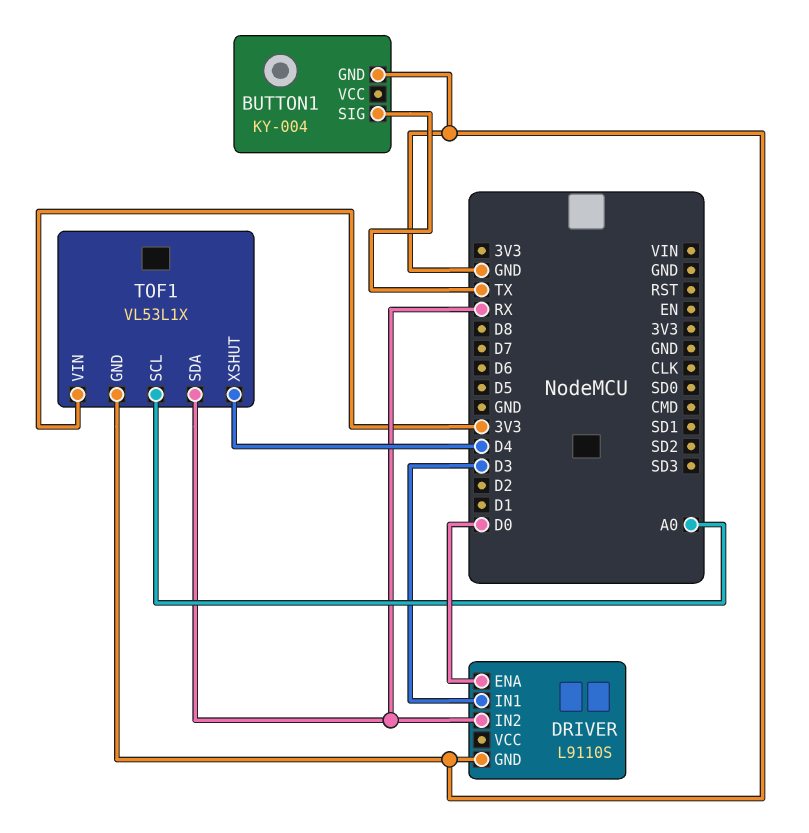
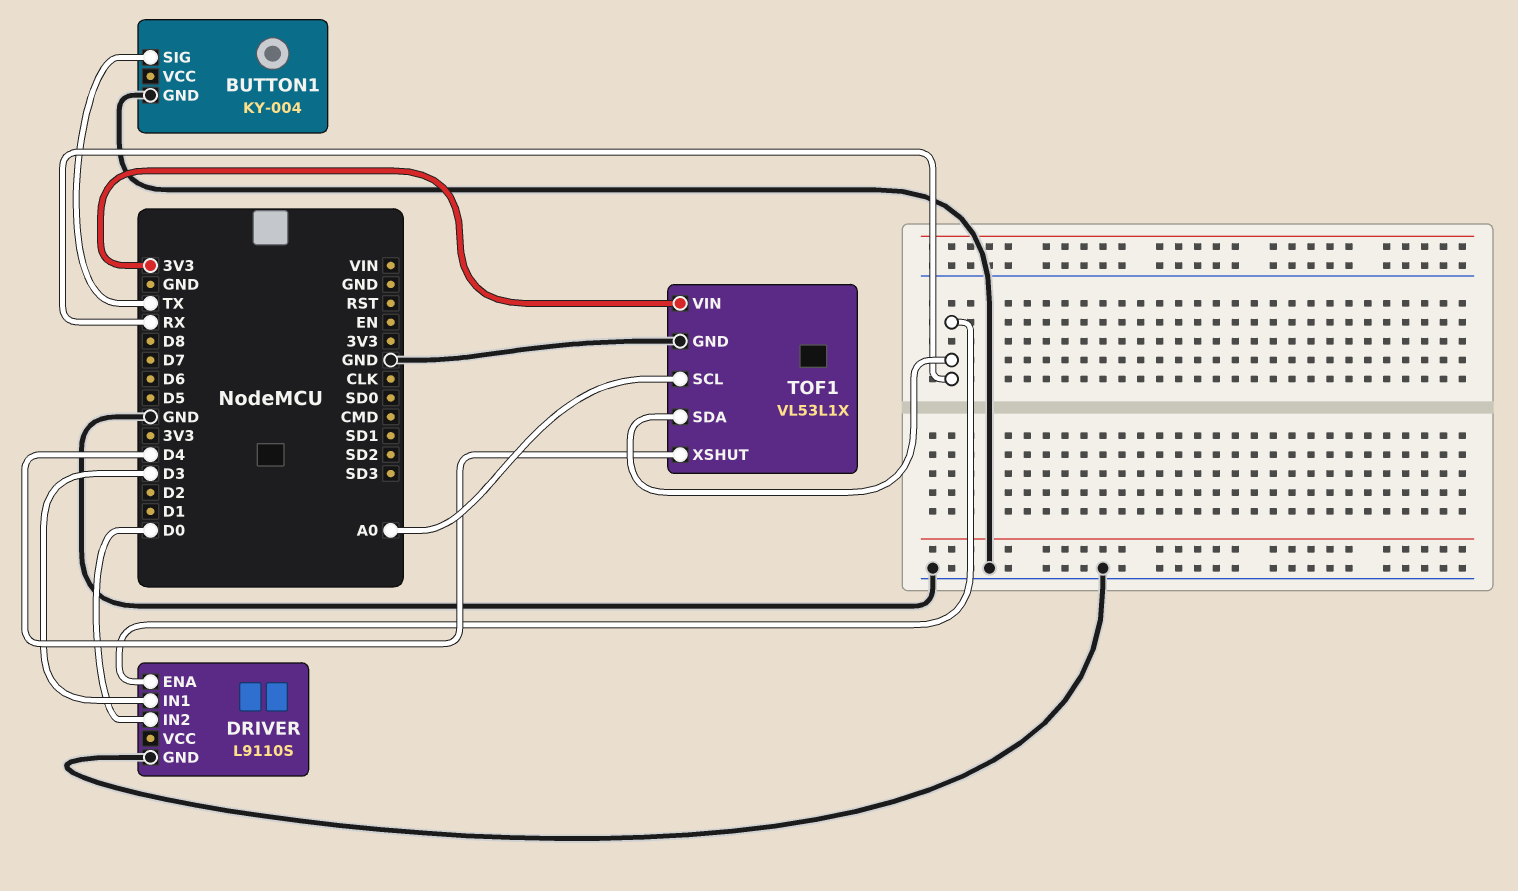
DRIVER pin ENA: D0 -> RX
DRIVER pin IN2: RX -> D0

